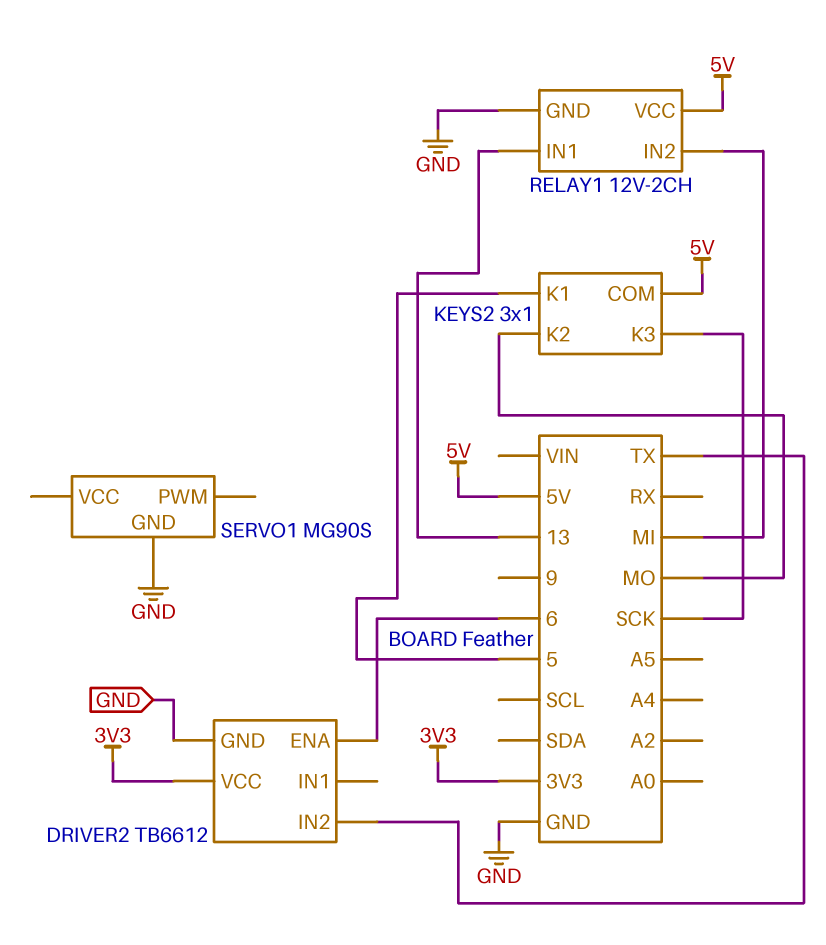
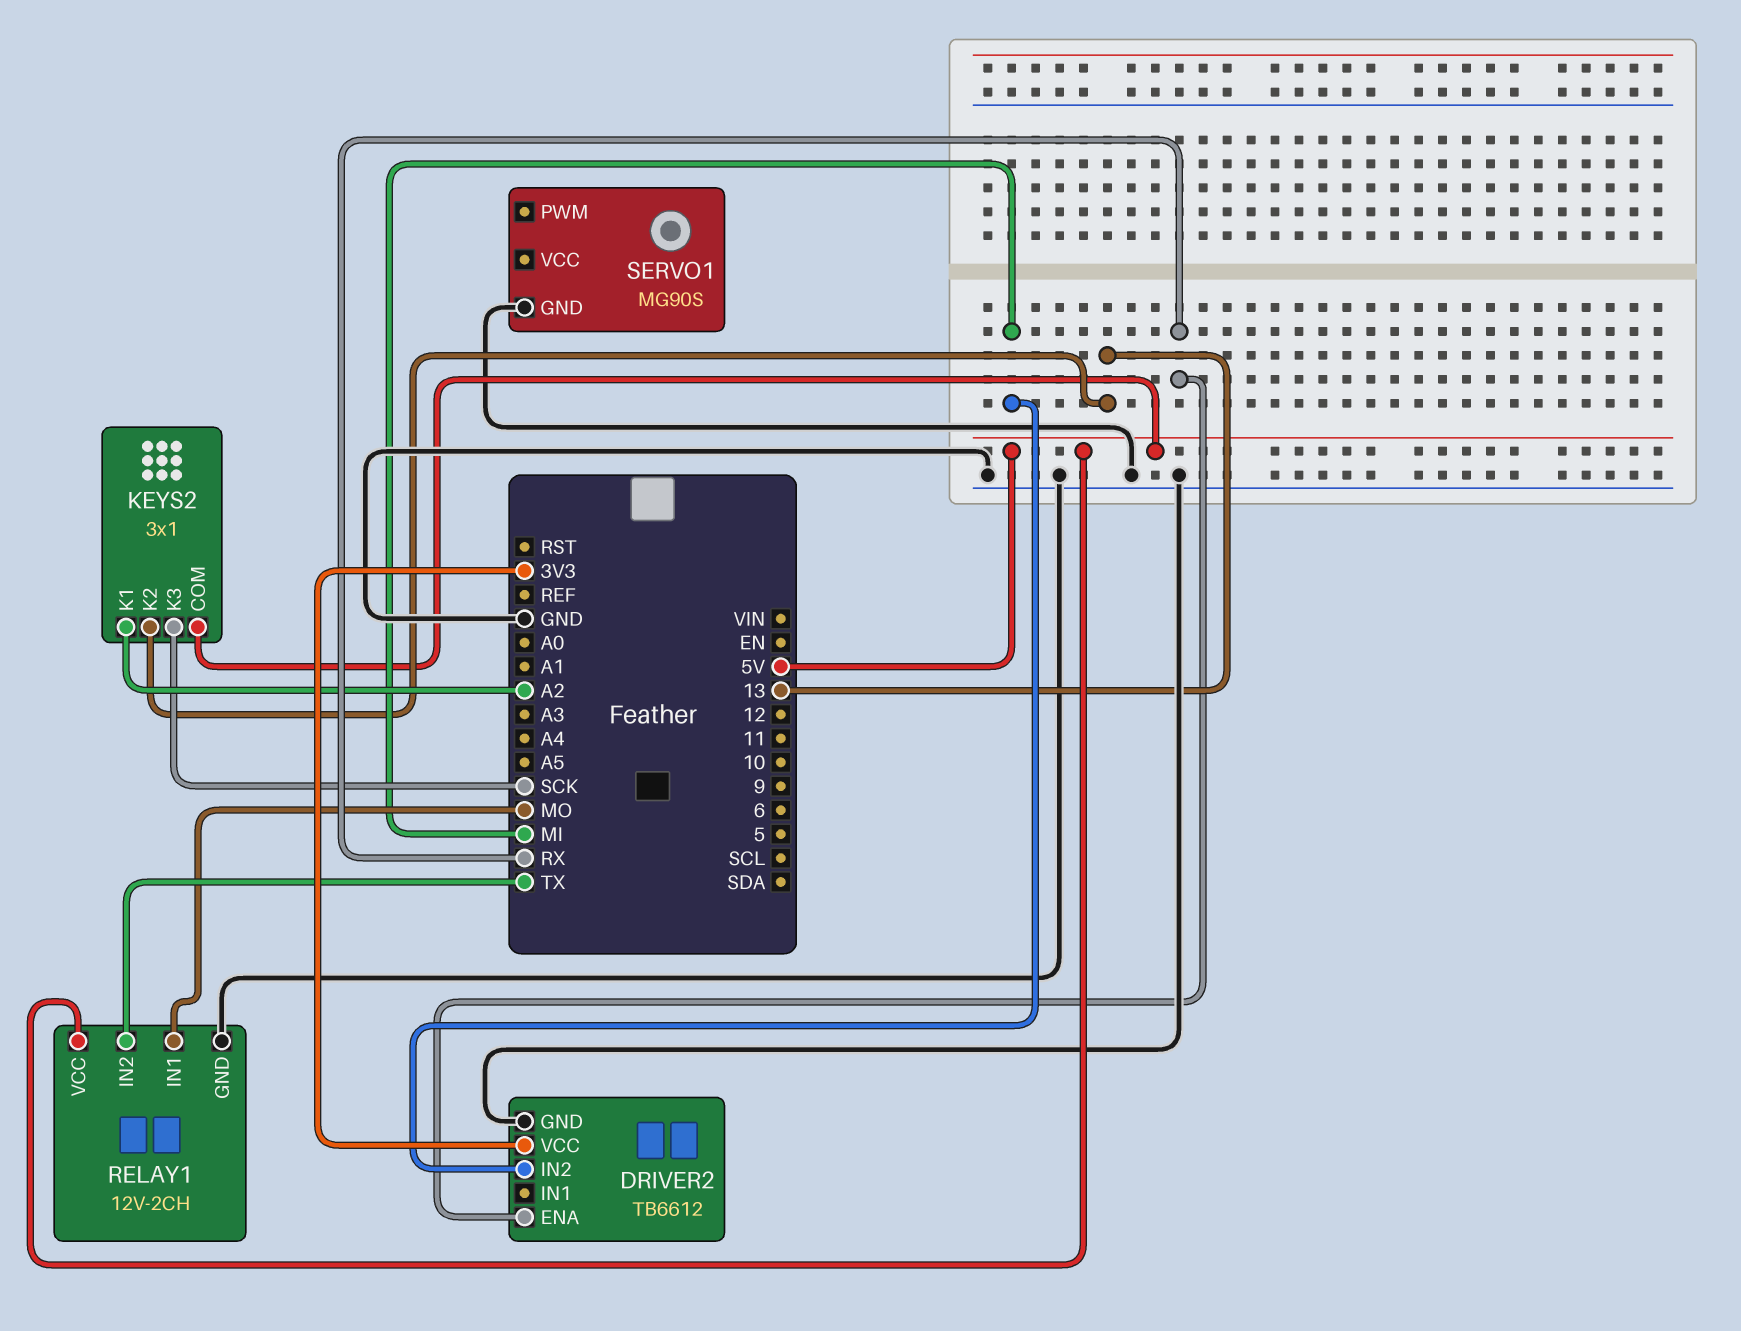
DRIVER2 pin ENA: 6 -> RX
DRIVER2 pin IN2: TX -> MI
KEYS2 pin K1: 5 -> A2
KEYS2 pin K2: MO -> 13
RELAY1 pin IN1: 13 -> MO
RELAY1 pin IN2: MI -> TX

